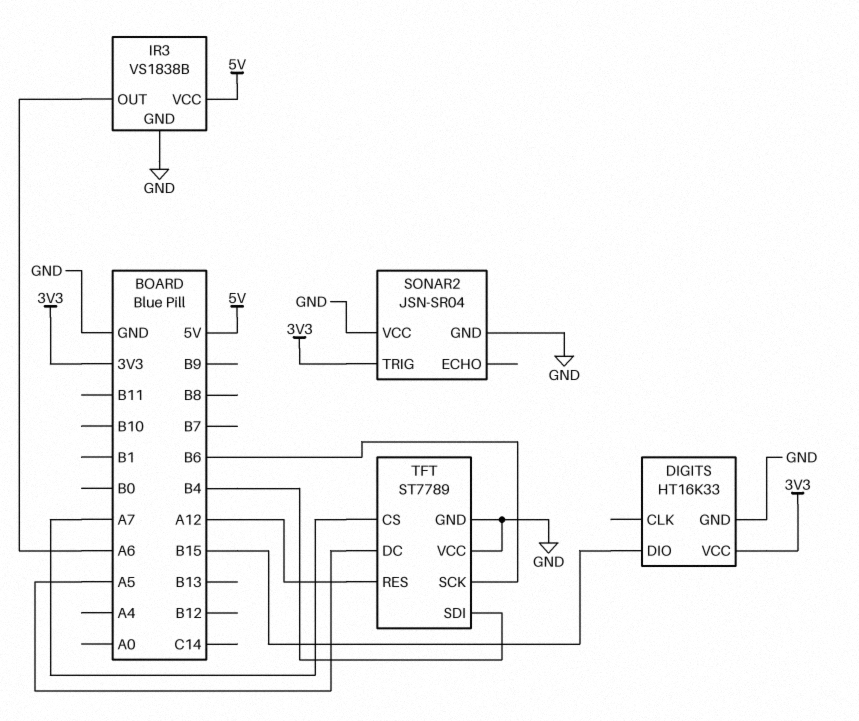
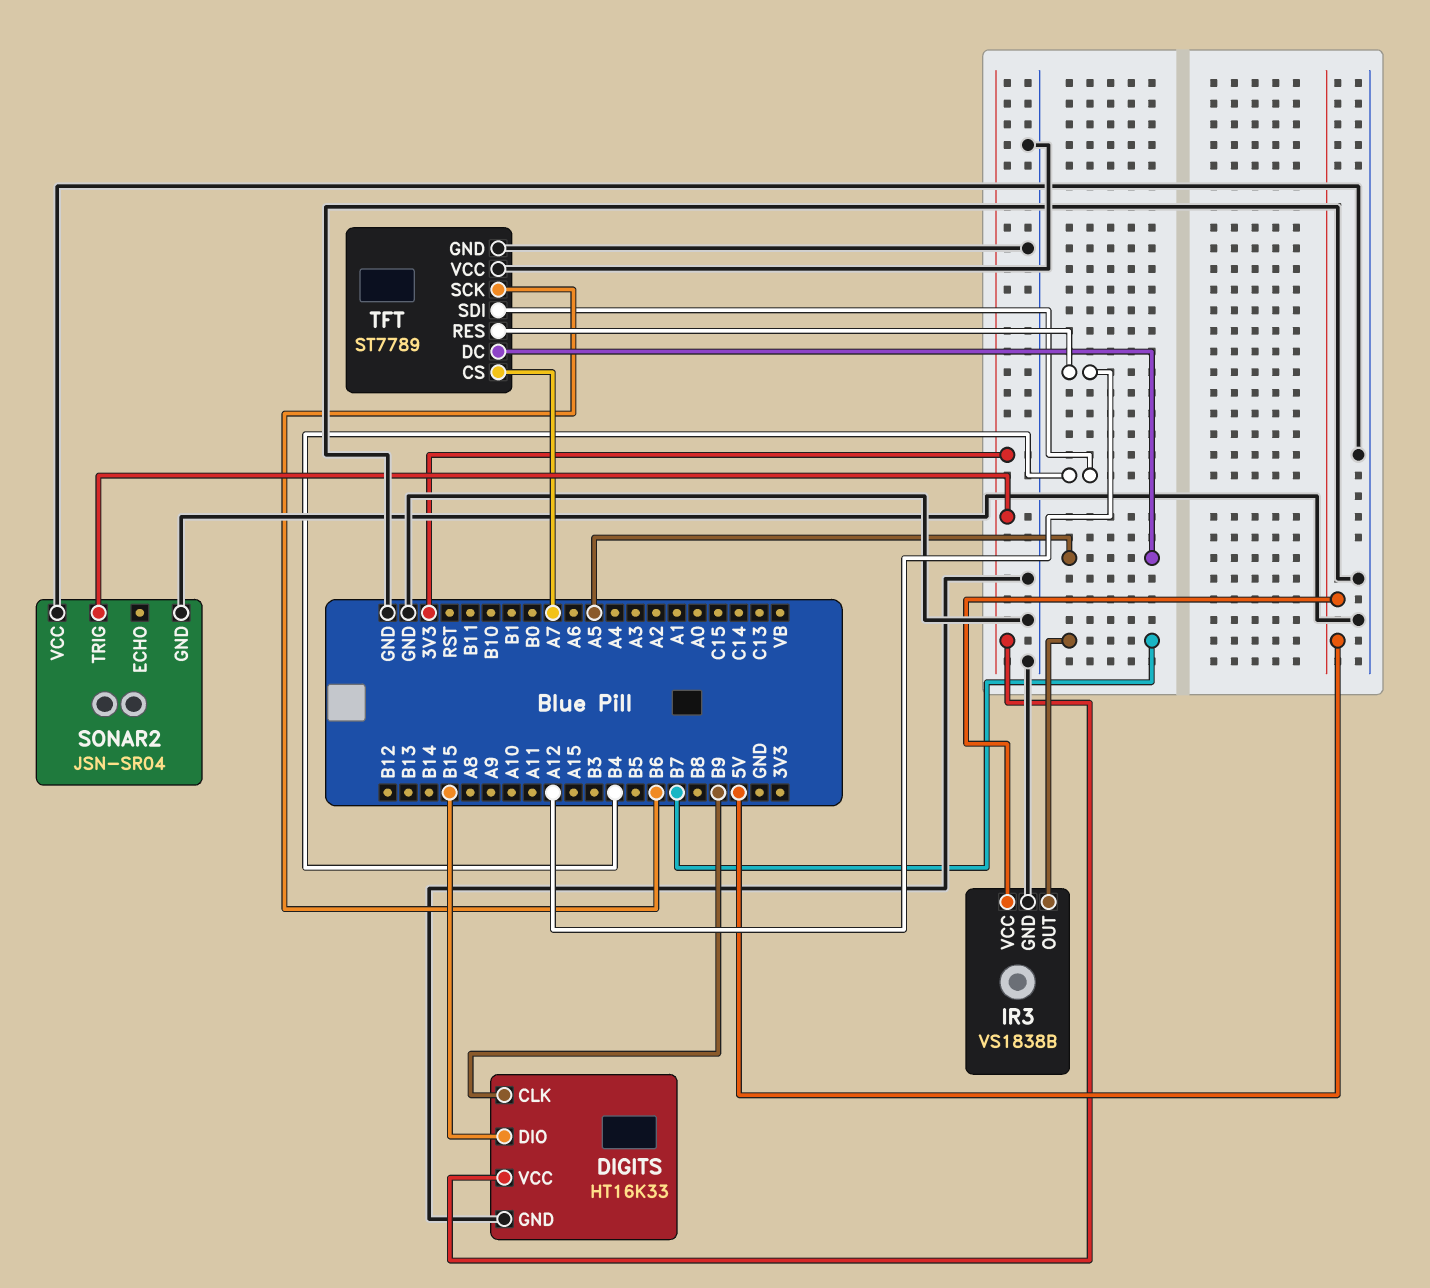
DIGITS pin CLK: none -> B9
IR3 pin OUT: A6 -> B7

